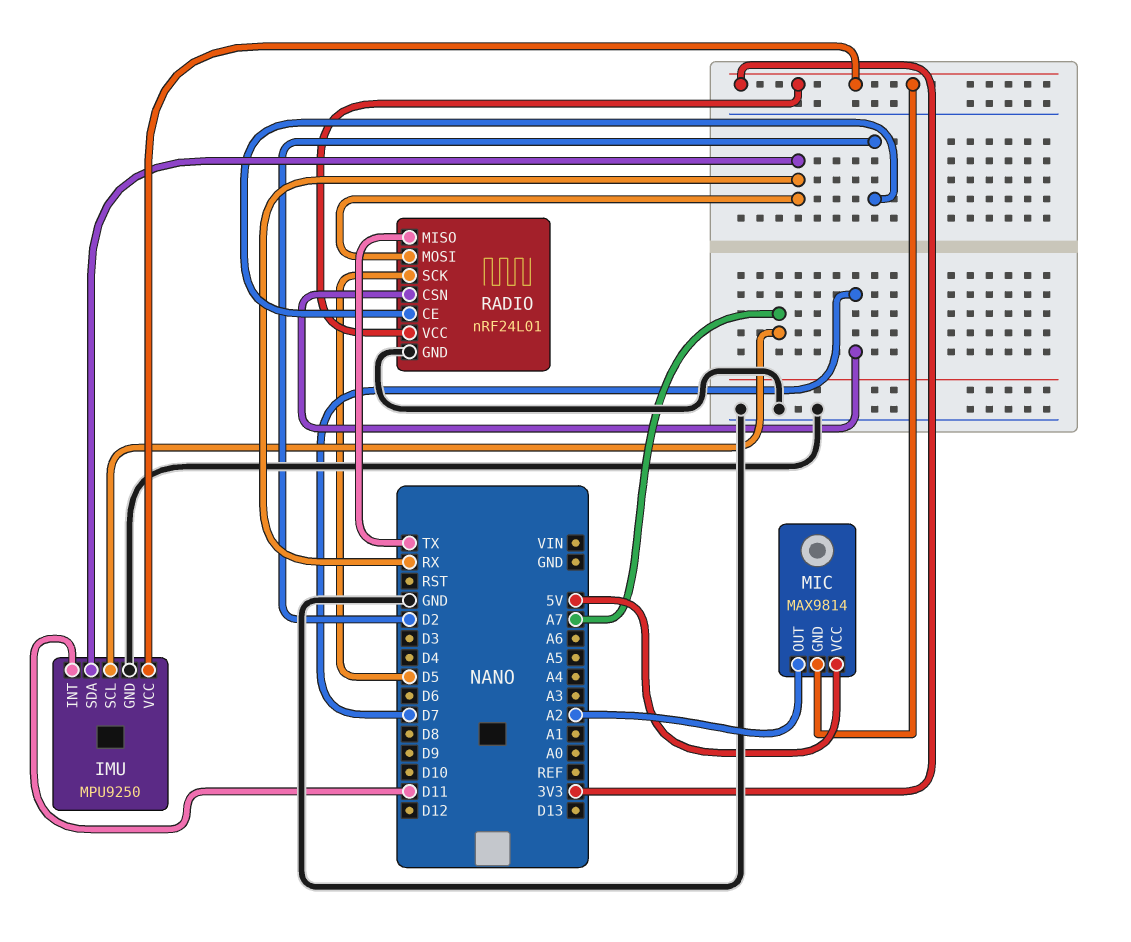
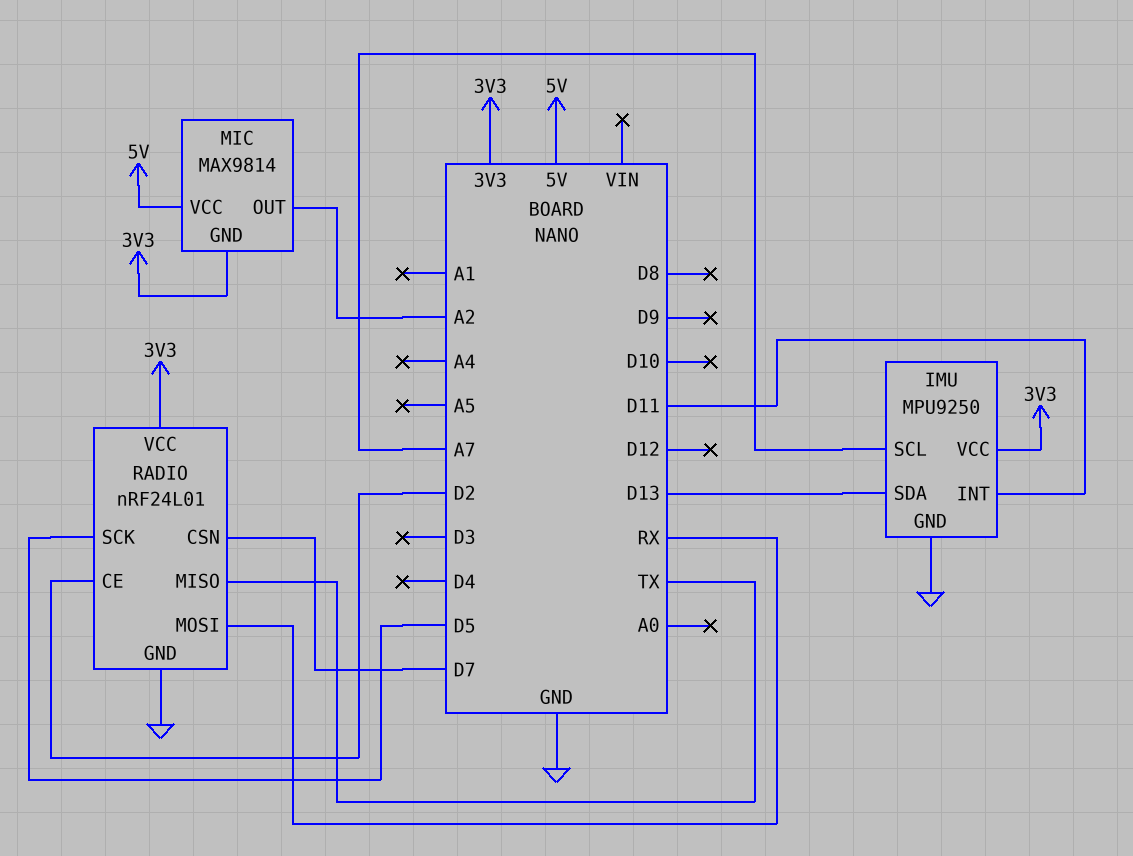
IMU pin SDA: RX -> D13

